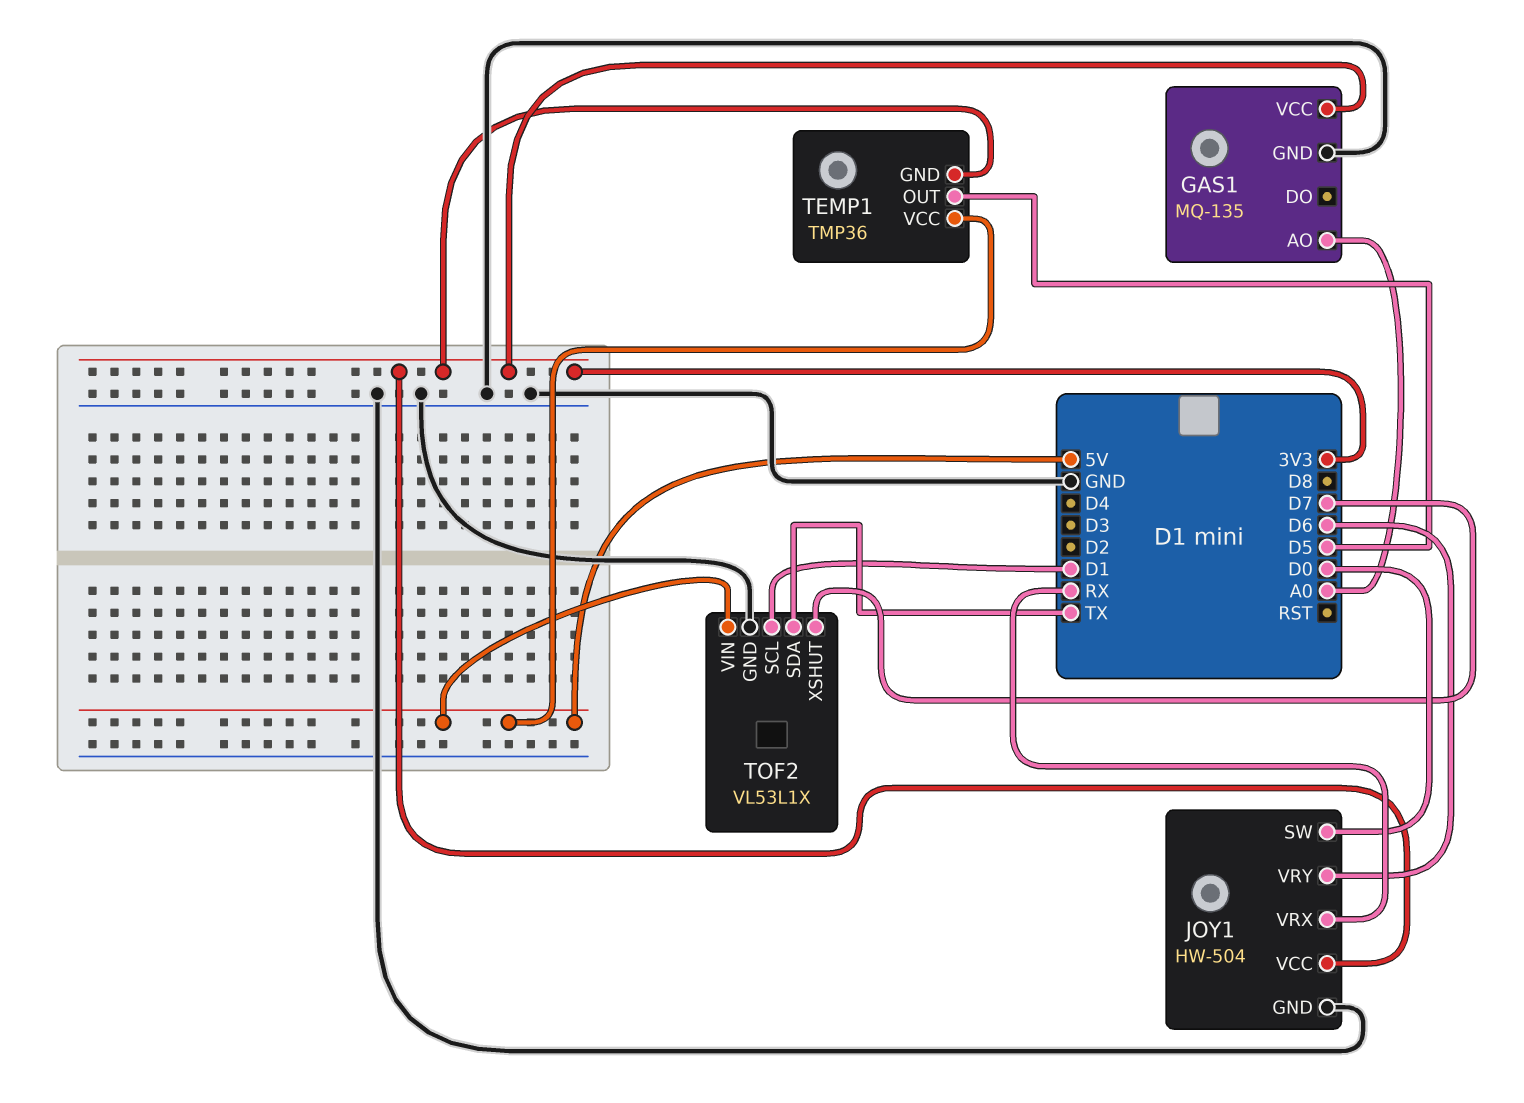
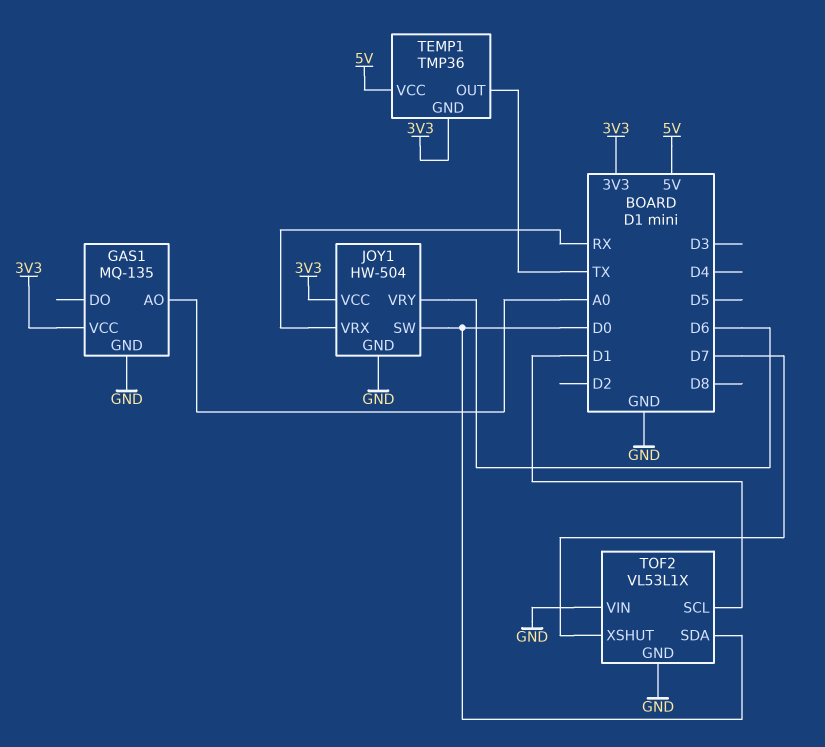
TEMP1 pin OUT: D5 -> TX
TOF2 pin SDA: TX -> D0
TOF2 pin VIN: 5V -> GND

